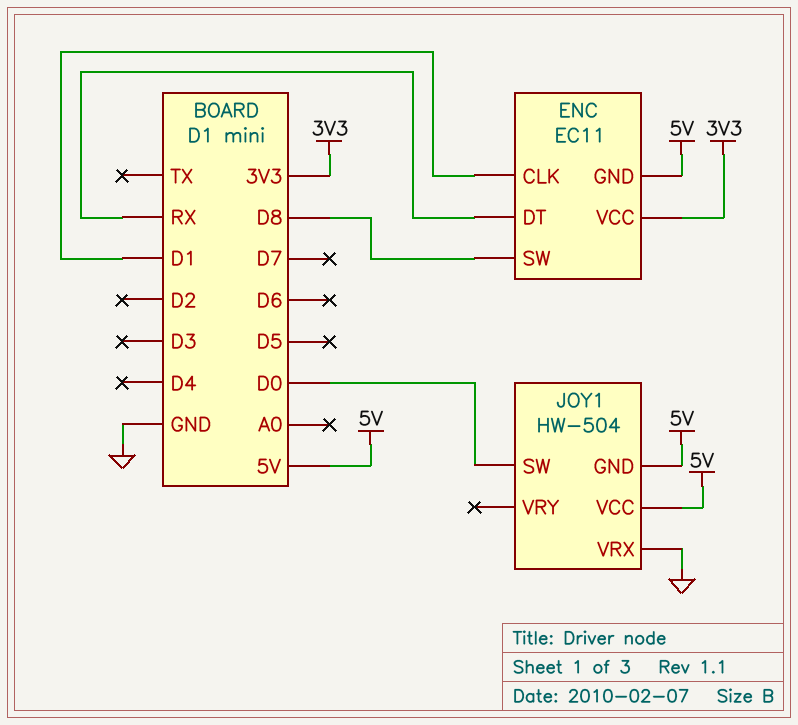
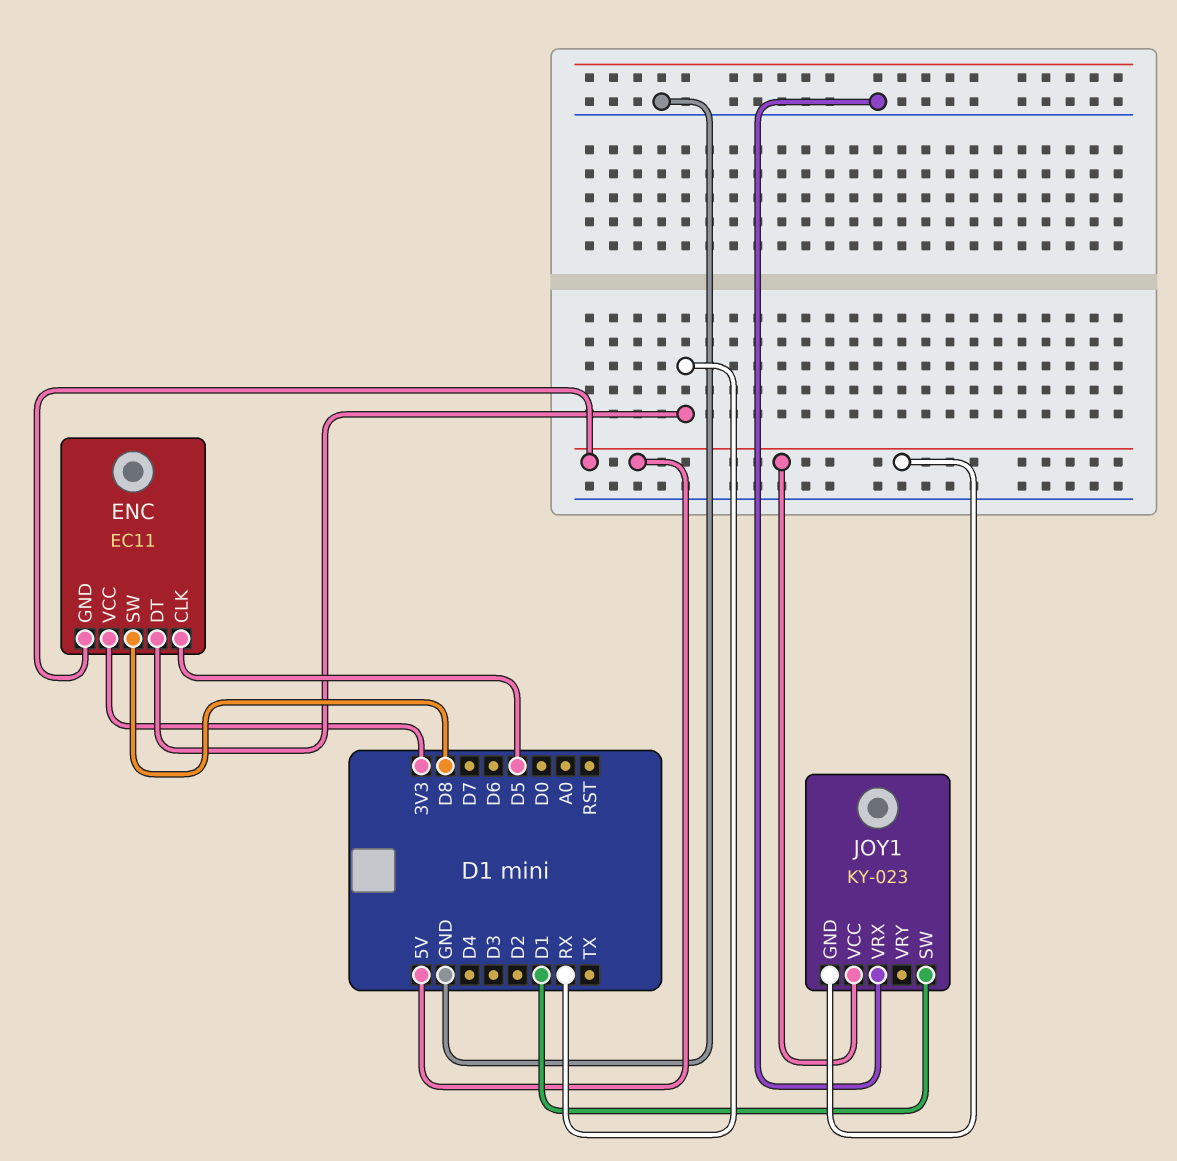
ENC pin CLK: D1 -> D5
JOY1: HW-504 -> KY-023
JOY1 pin SW: D0 -> D1

